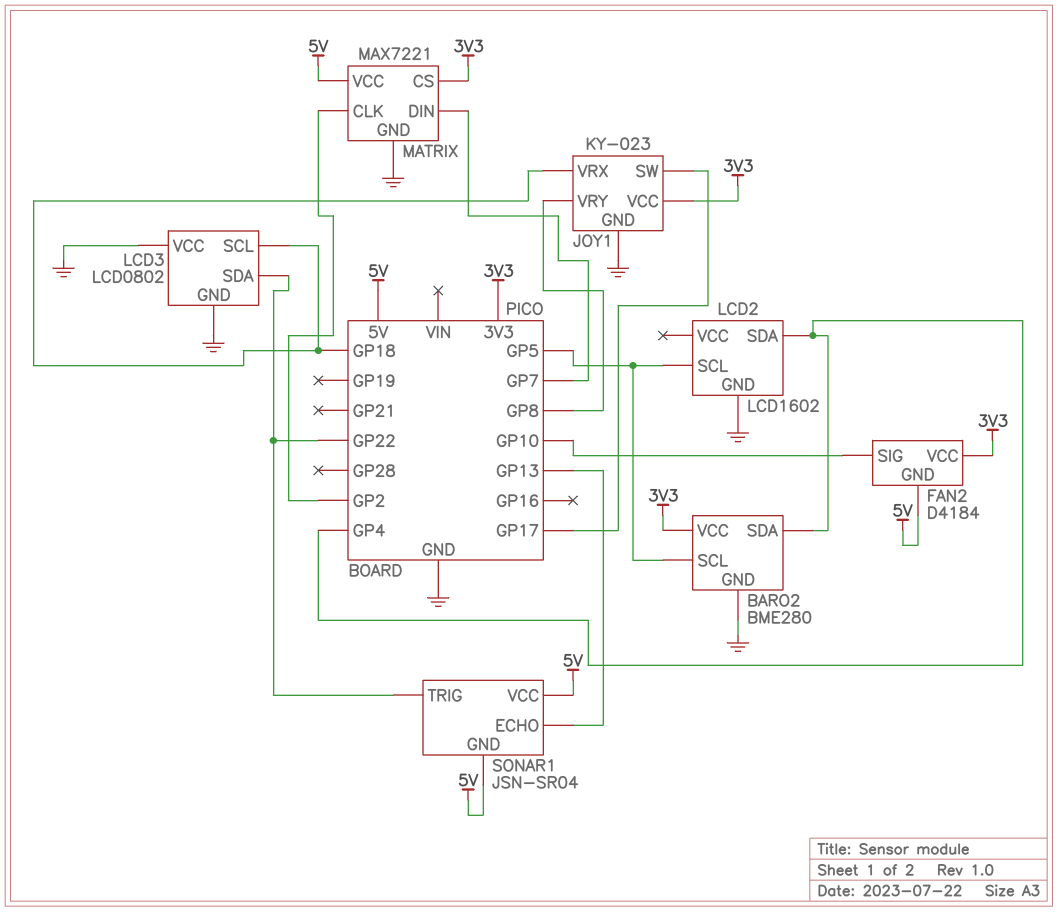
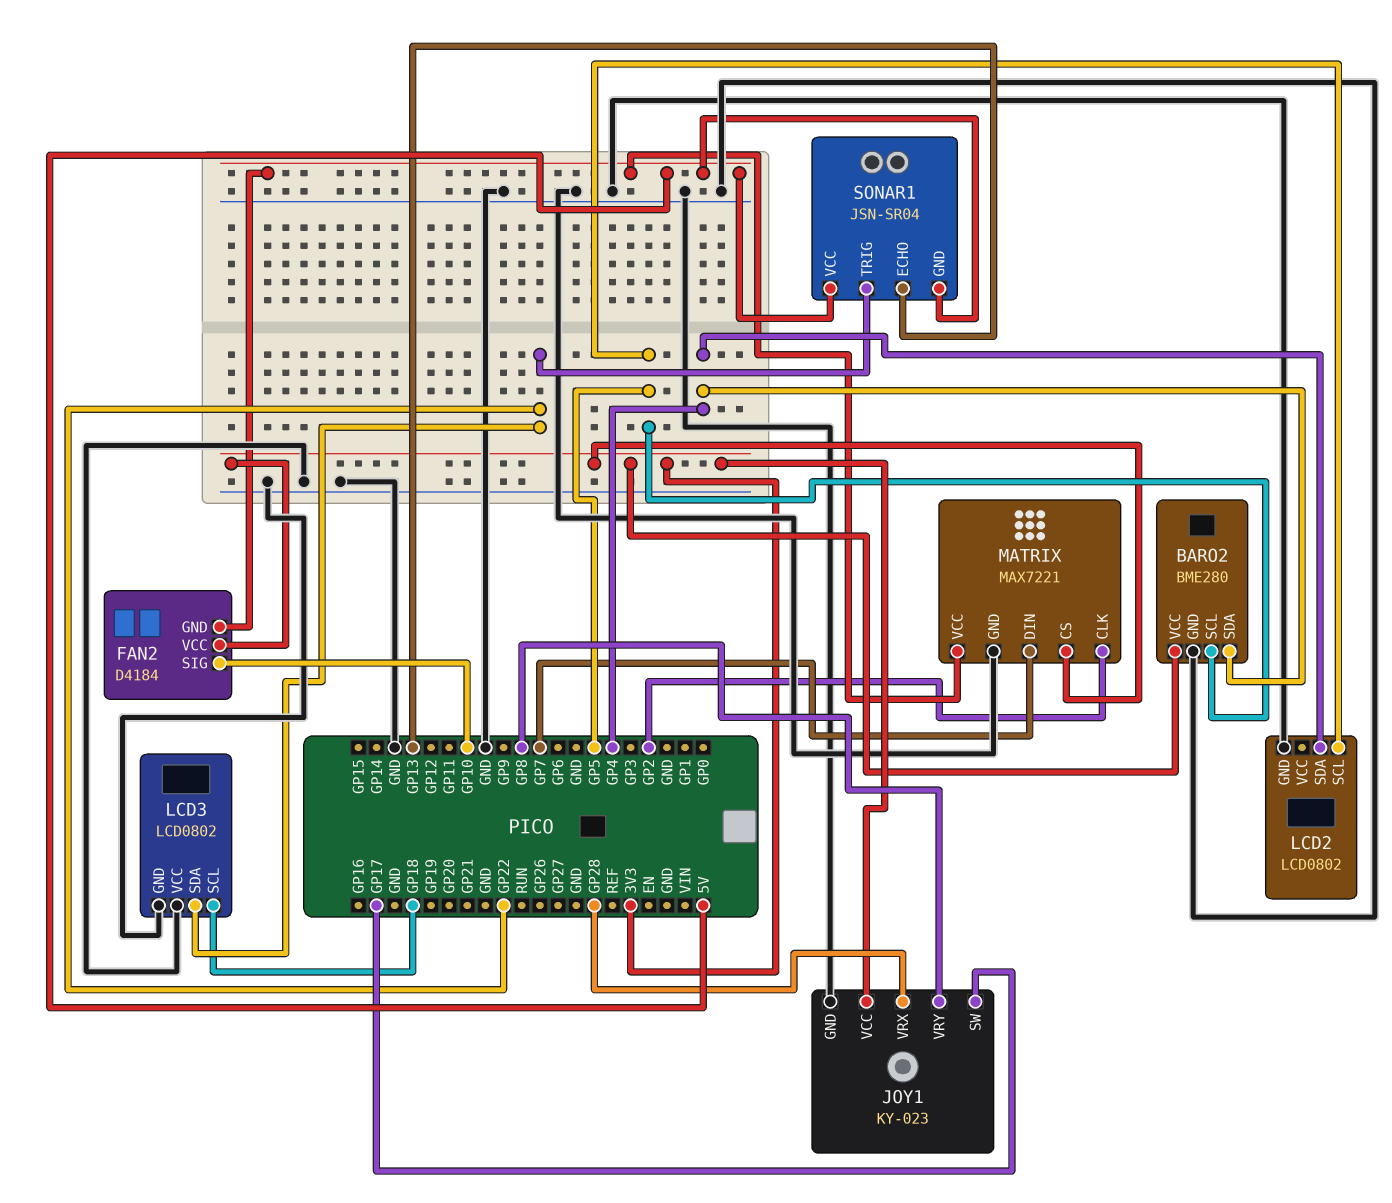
JOY1 pin VRX: GP18 -> GP28
LCD2: LCD1602 -> LCD0802

